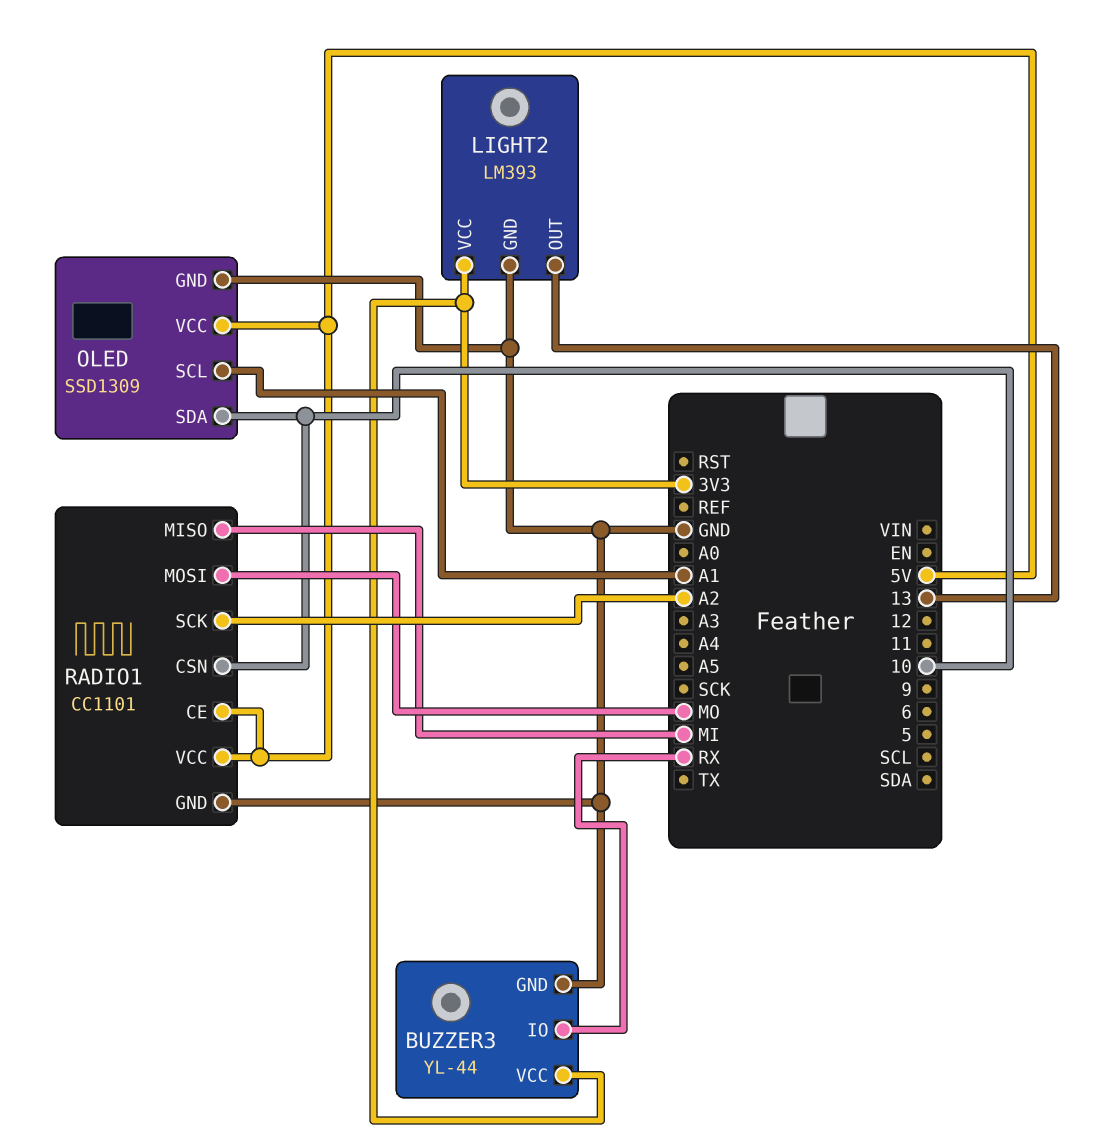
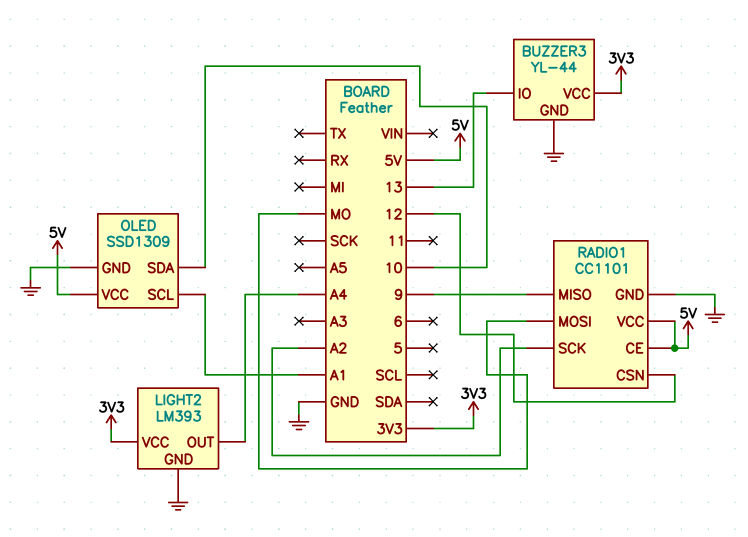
BUZZER3 pin IO: RX -> 13
LIGHT2 pin OUT: 13 -> A4
RADIO1 pin CSN: 10 -> 12
RADIO1 pin MISO: MI -> 9

